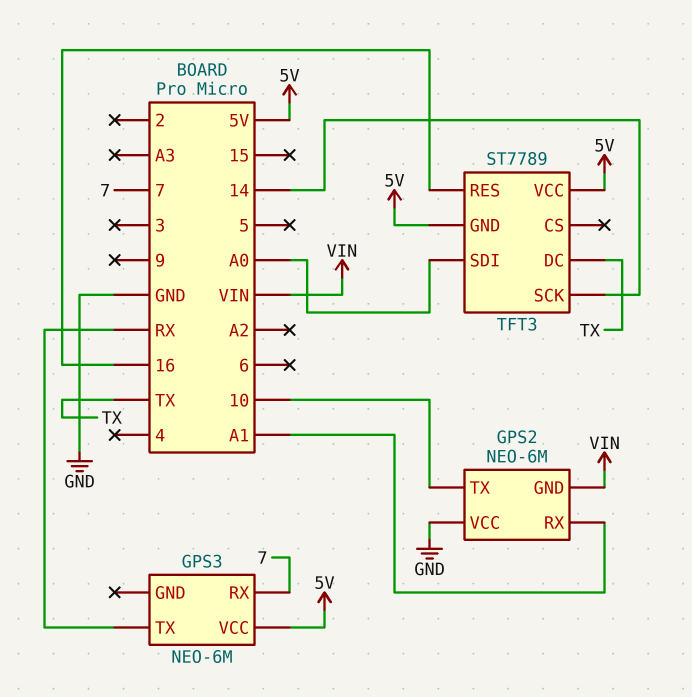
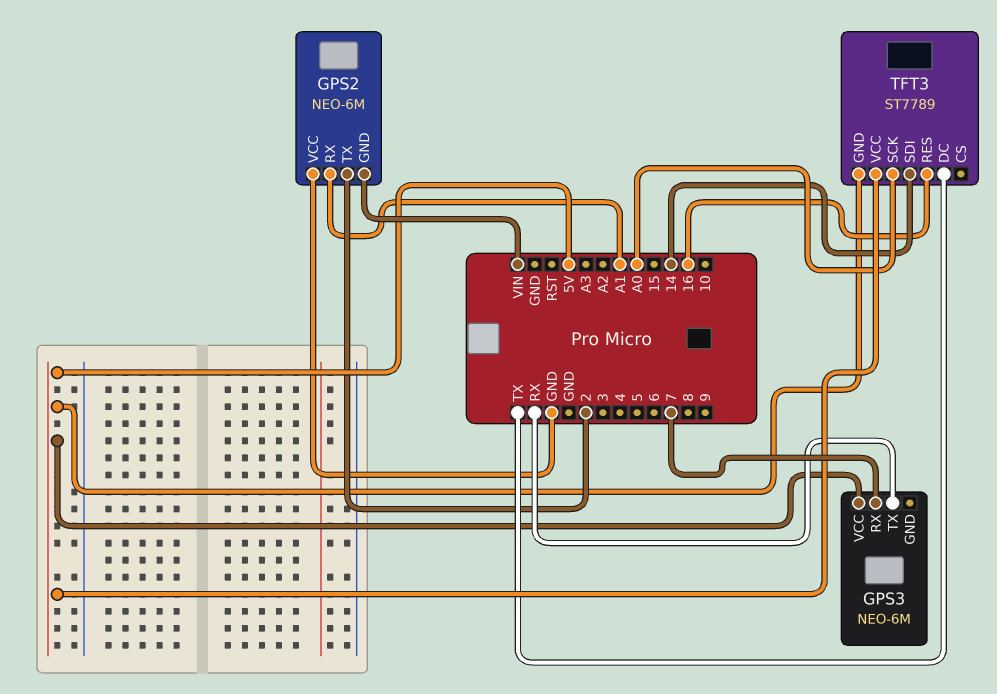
GPS2 pin TX: 10 -> 2
TFT3 pin SCK: 14 -> A0
TFT3 pin SDI: A0 -> 14

